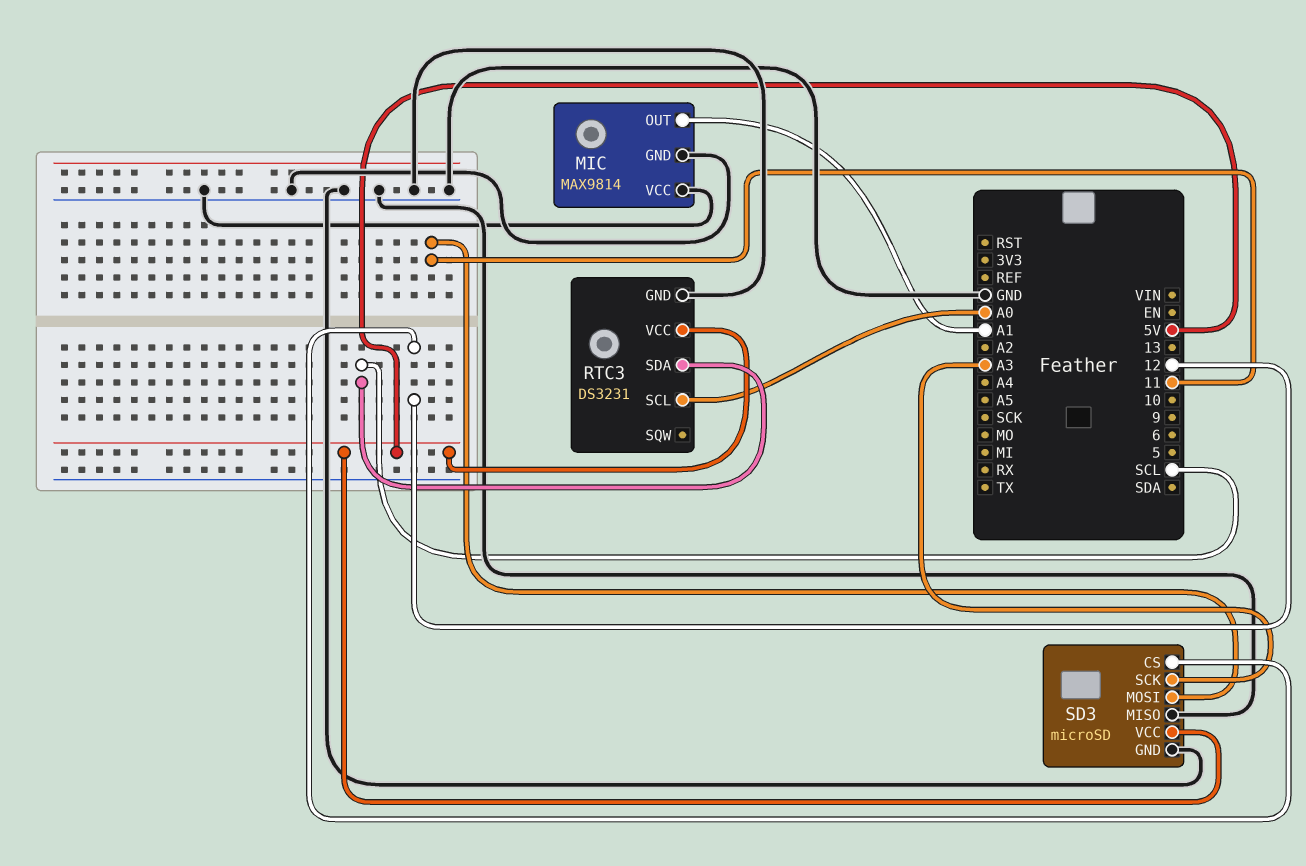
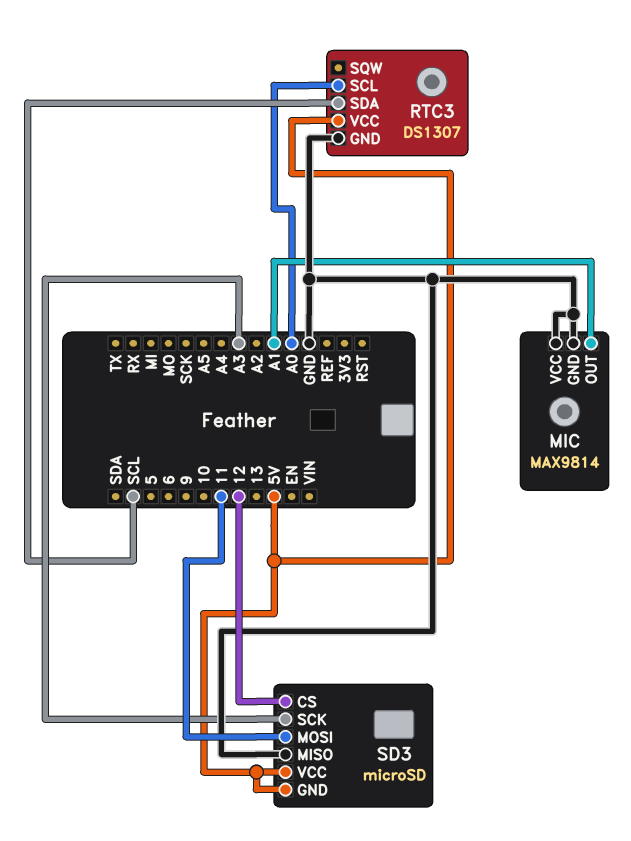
RTC3: DS3231 -> DS1307
SD3 pin GND: GND -> 5V

